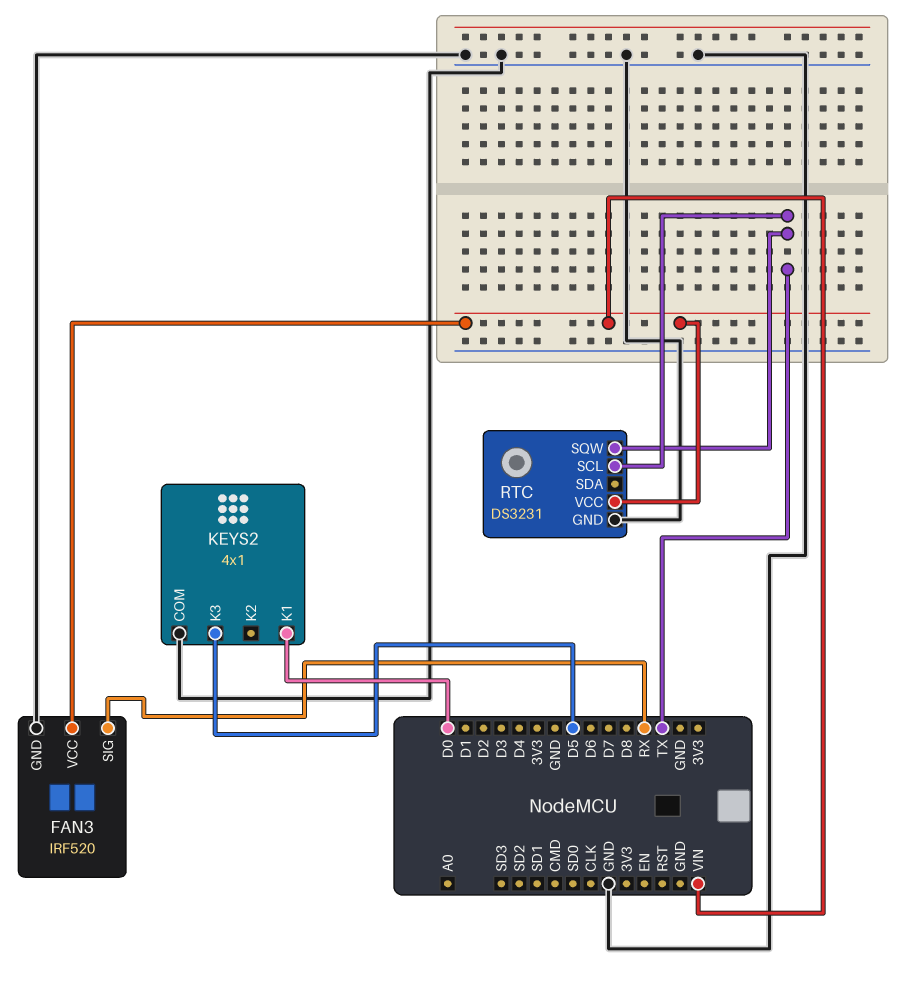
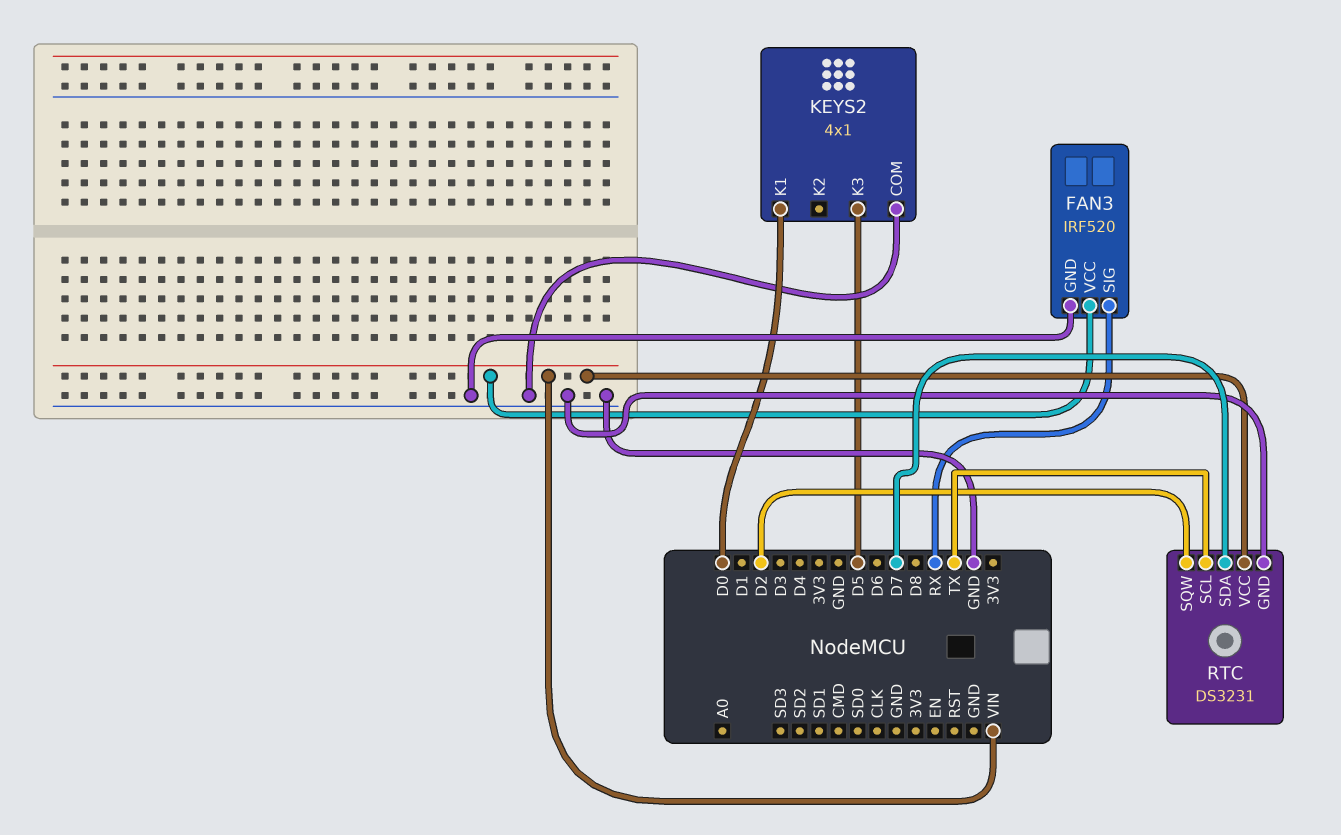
RTC pin SDA: none -> D7
RTC pin SQW: TX -> D2

